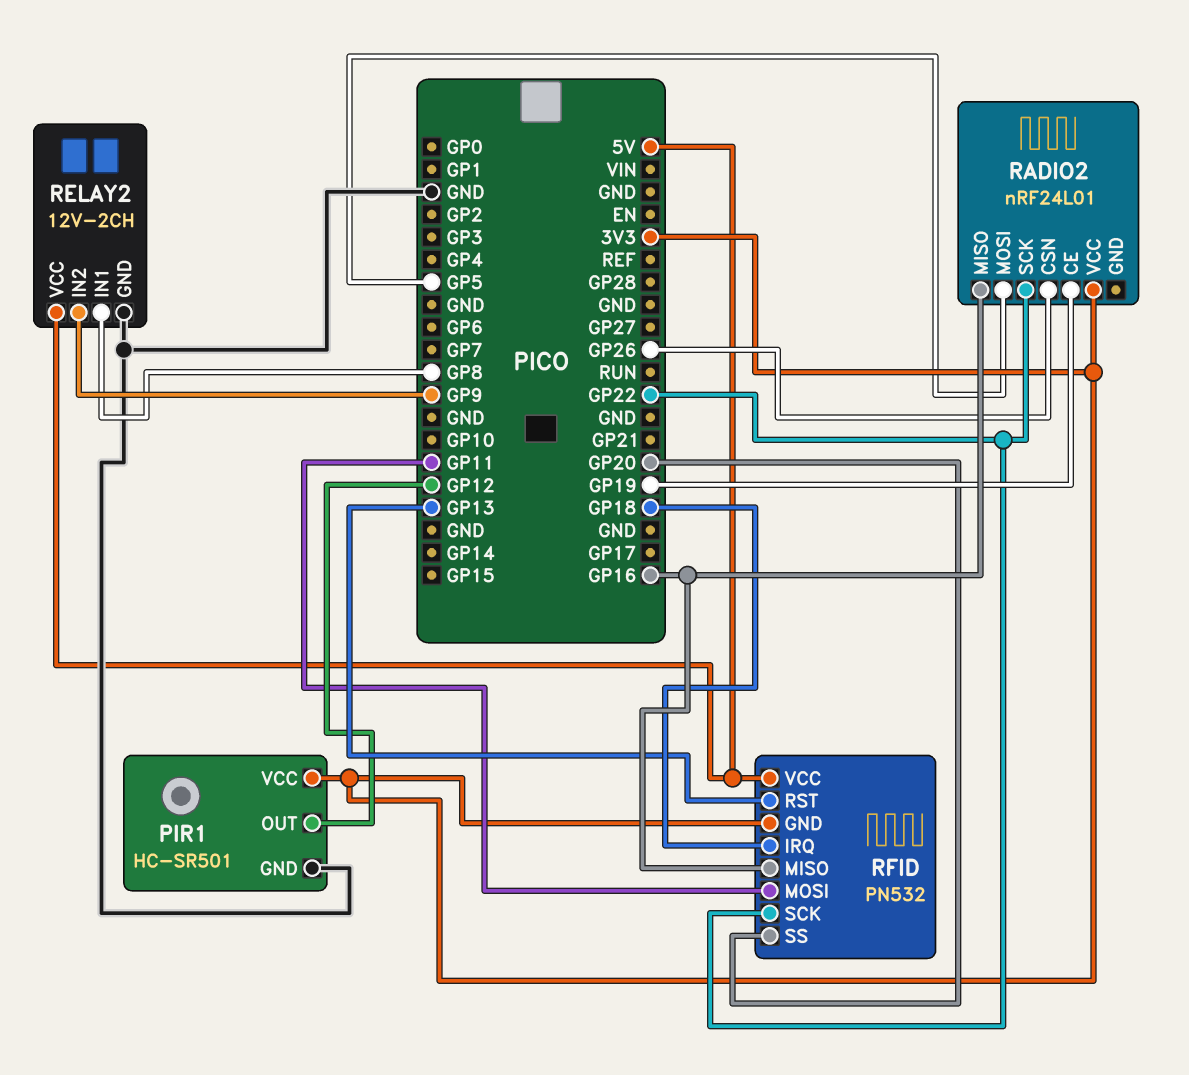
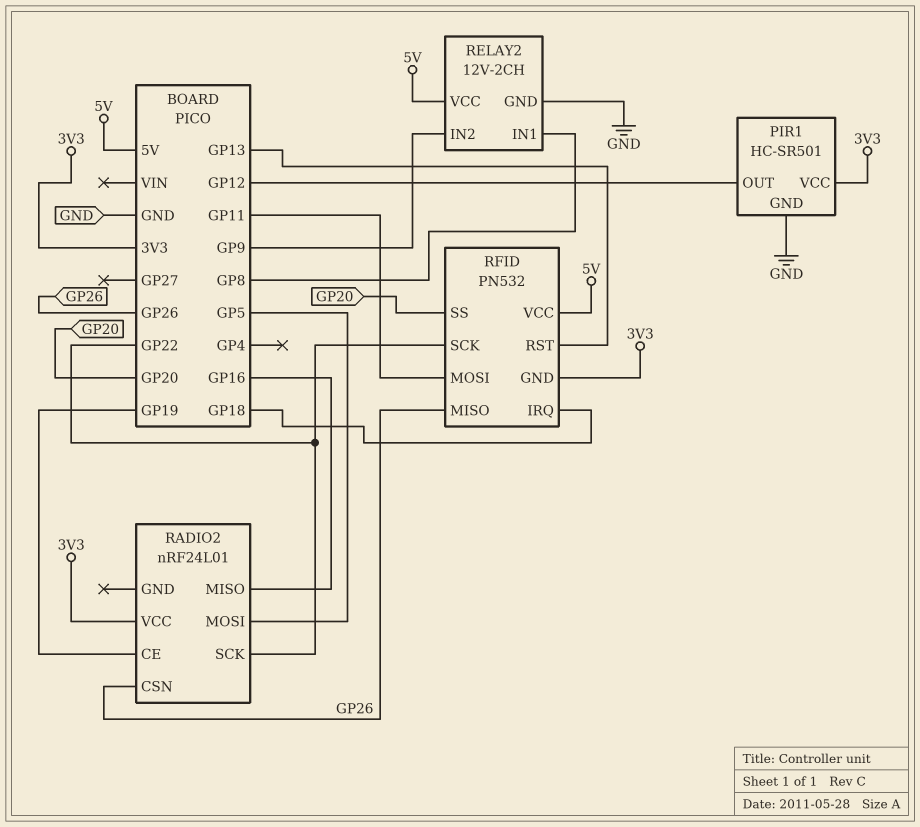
RFID pin MISO: GP16 -> GP26

